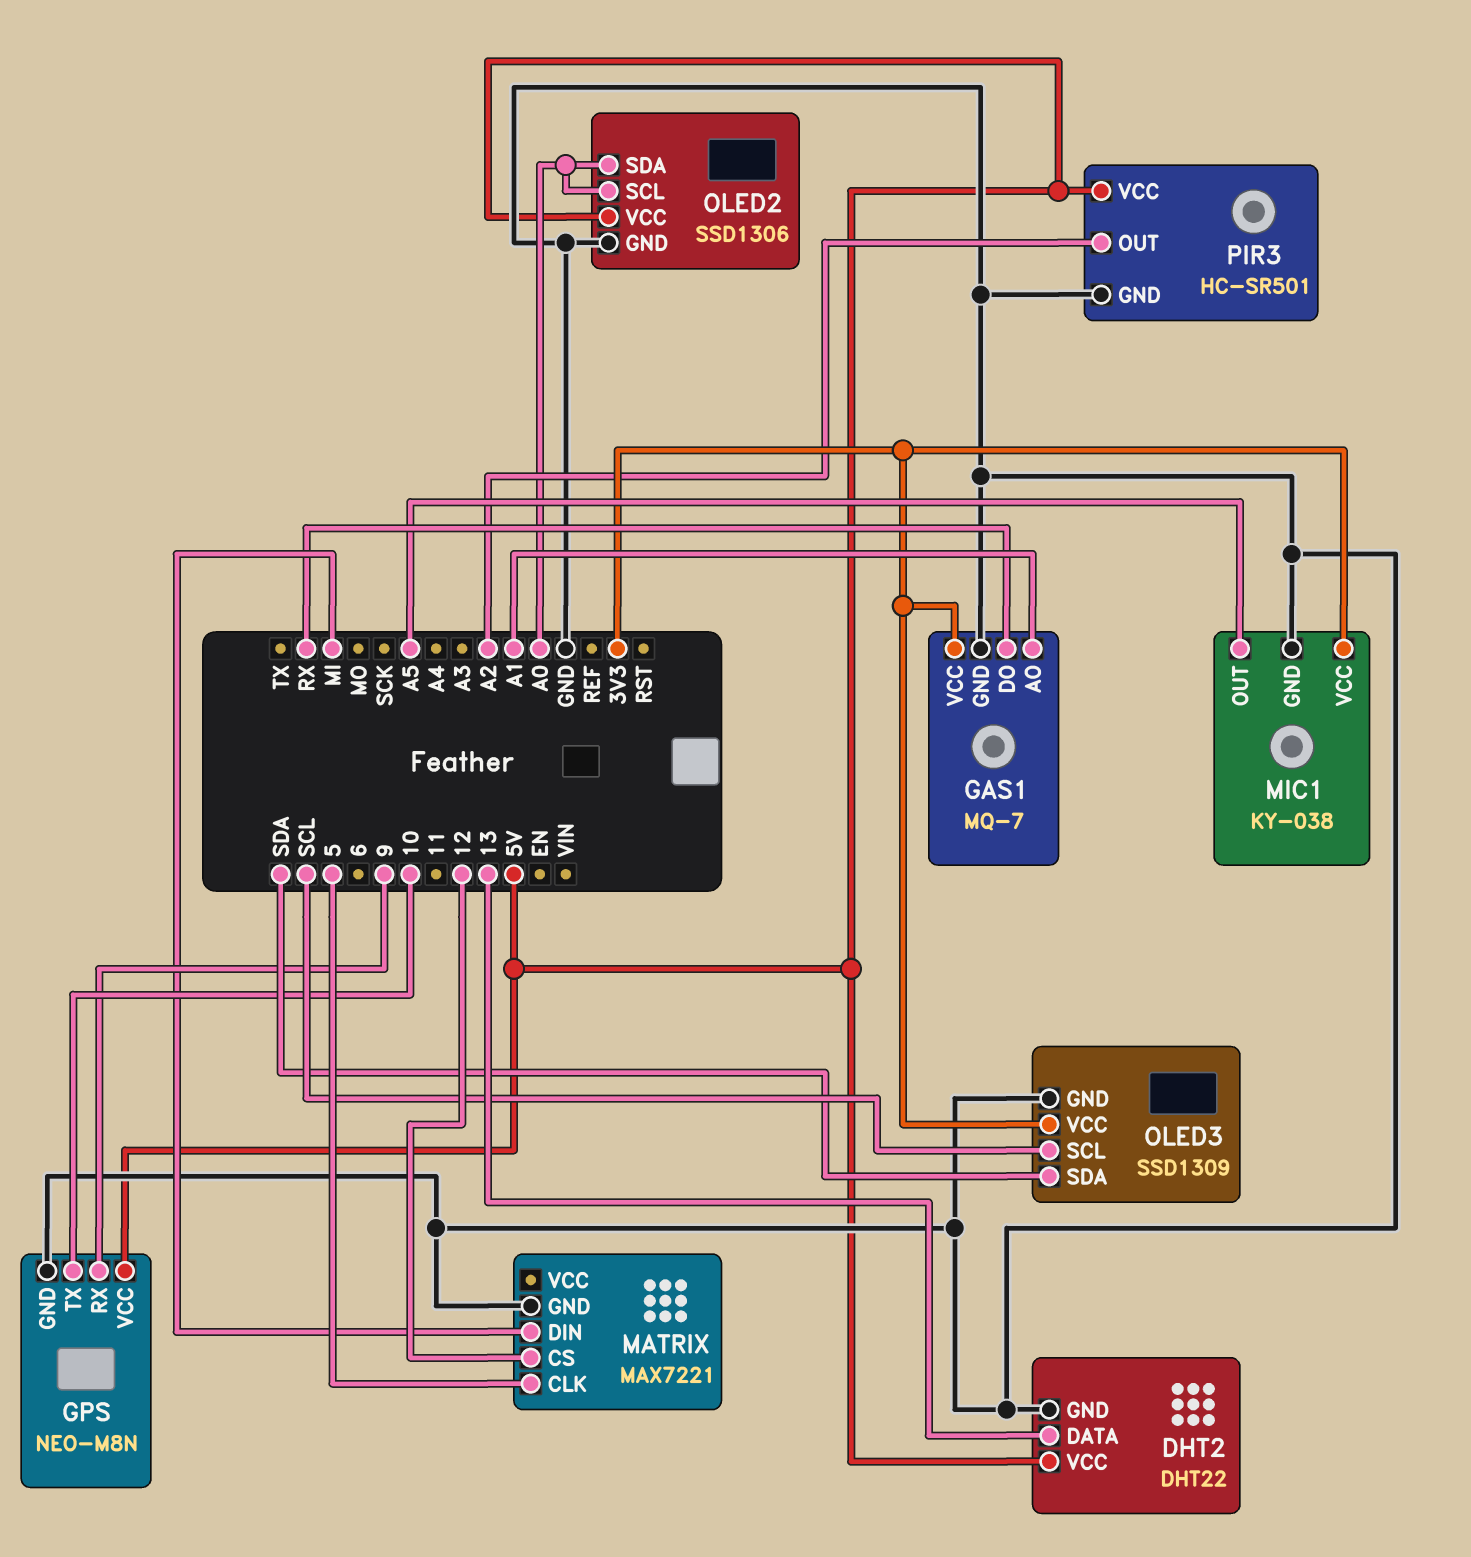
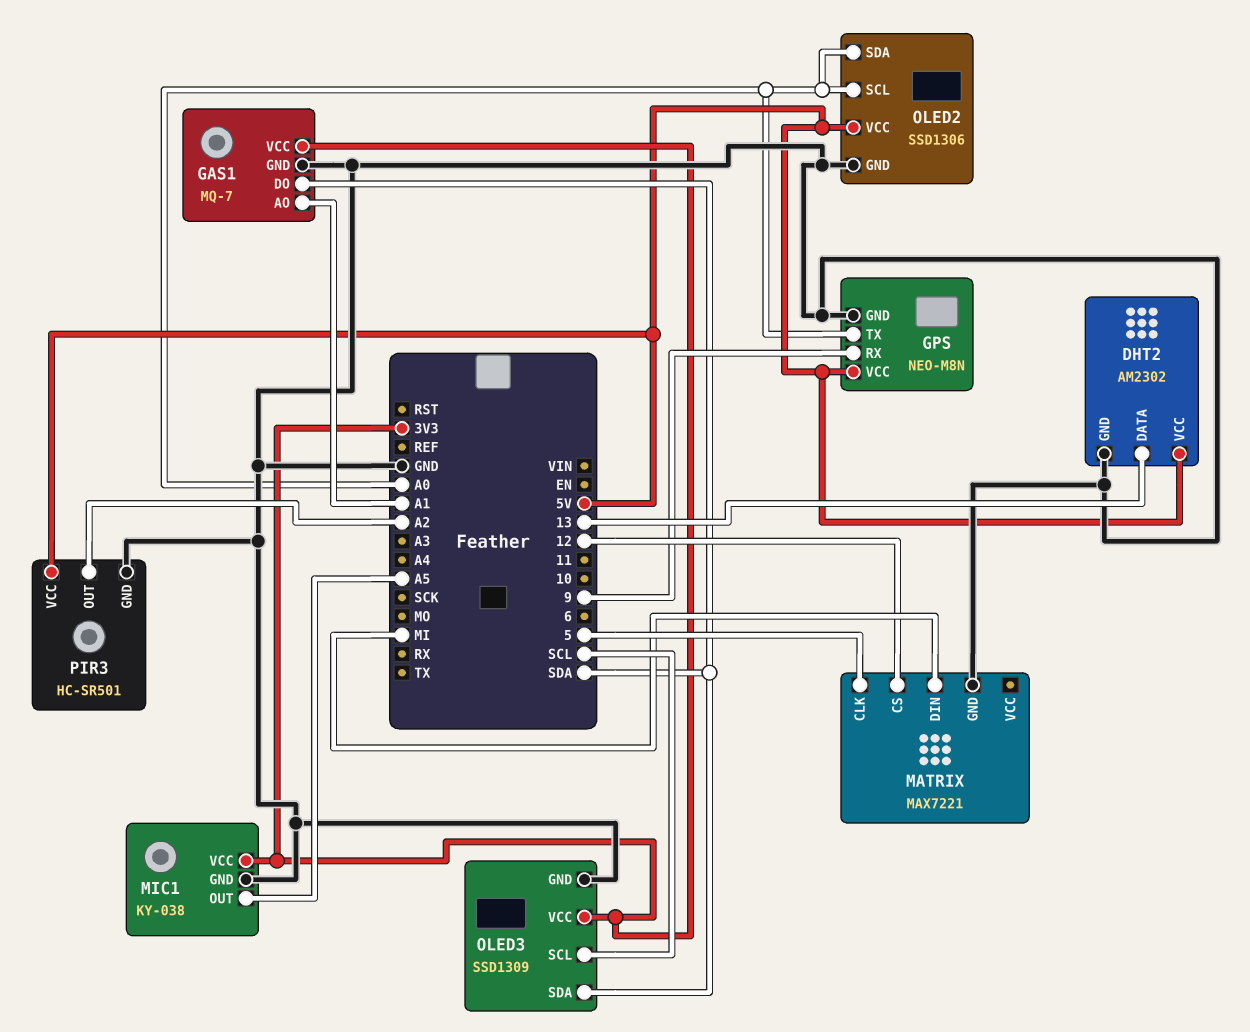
DHT2: DHT22 -> AM2302
GAS1 pin DO: RX -> SDA
GPS pin TX: 10 -> A0

